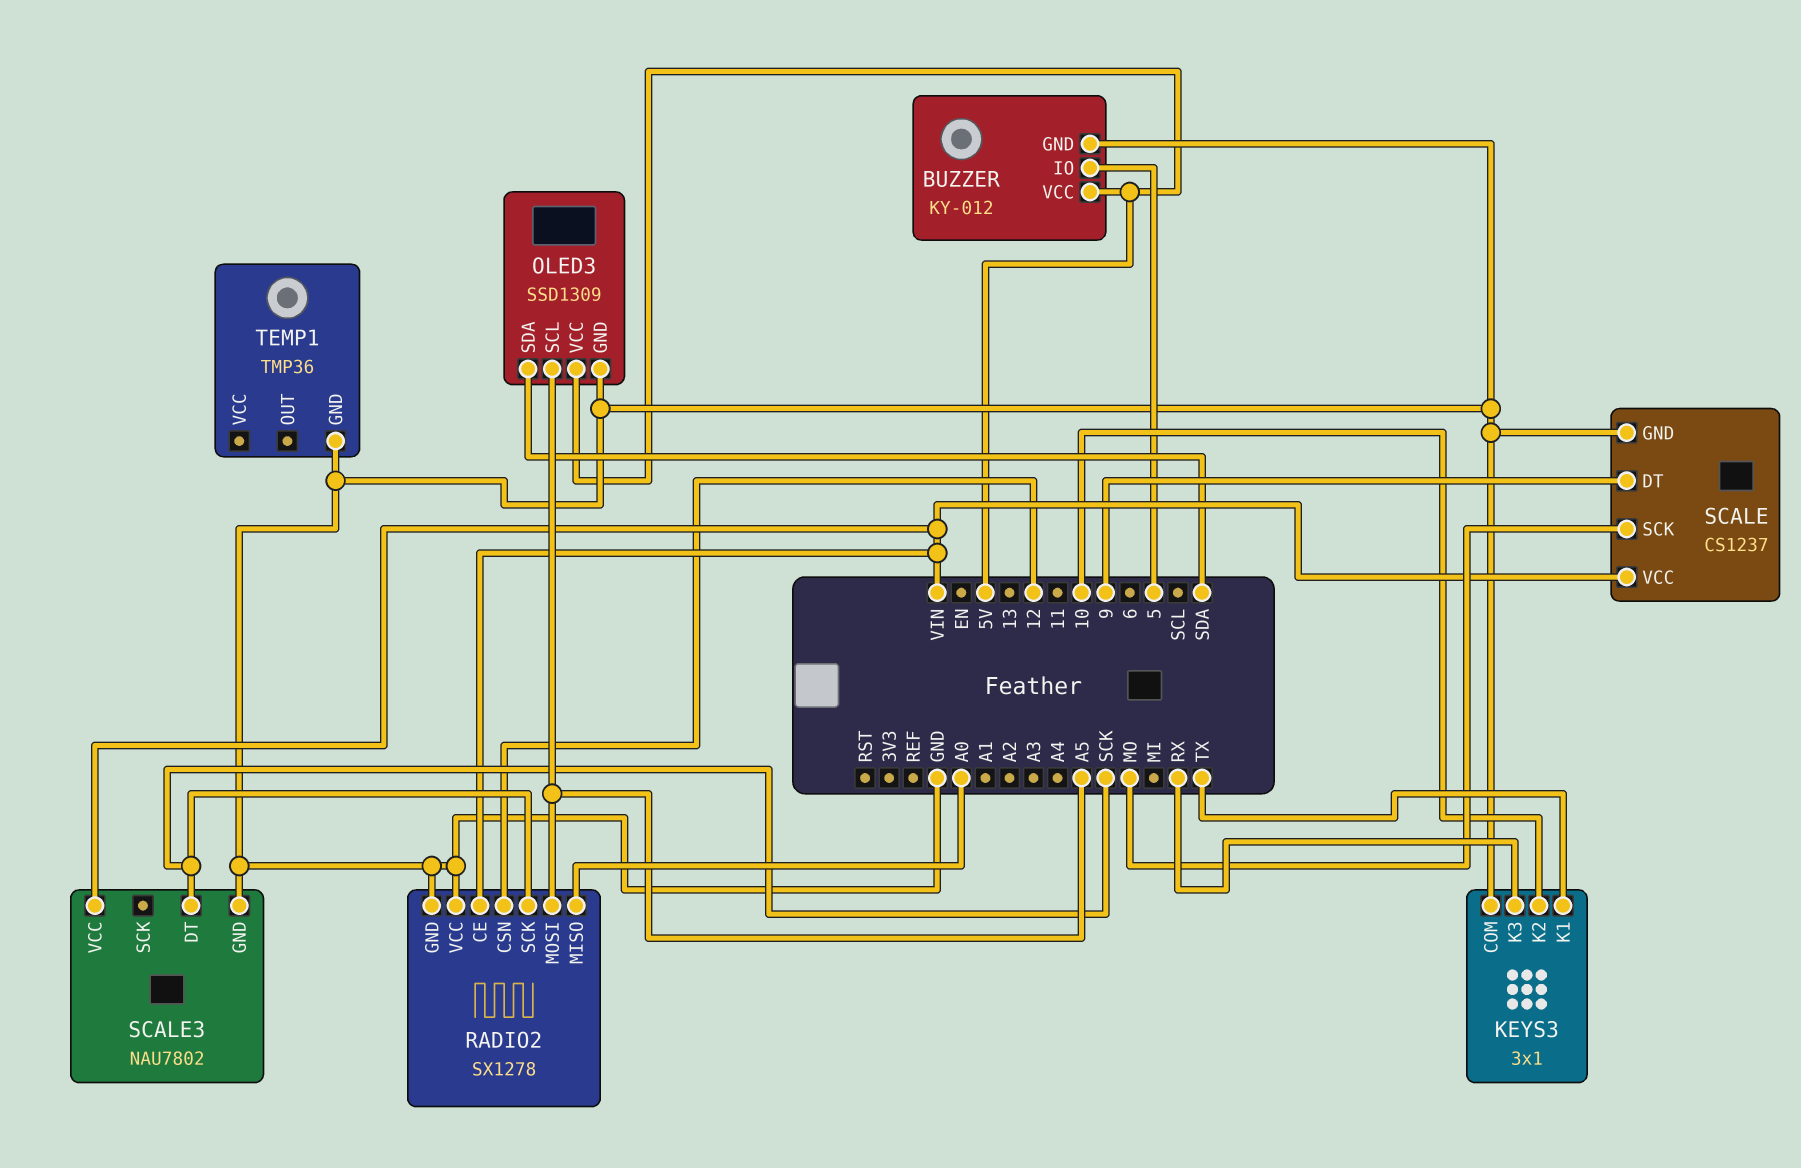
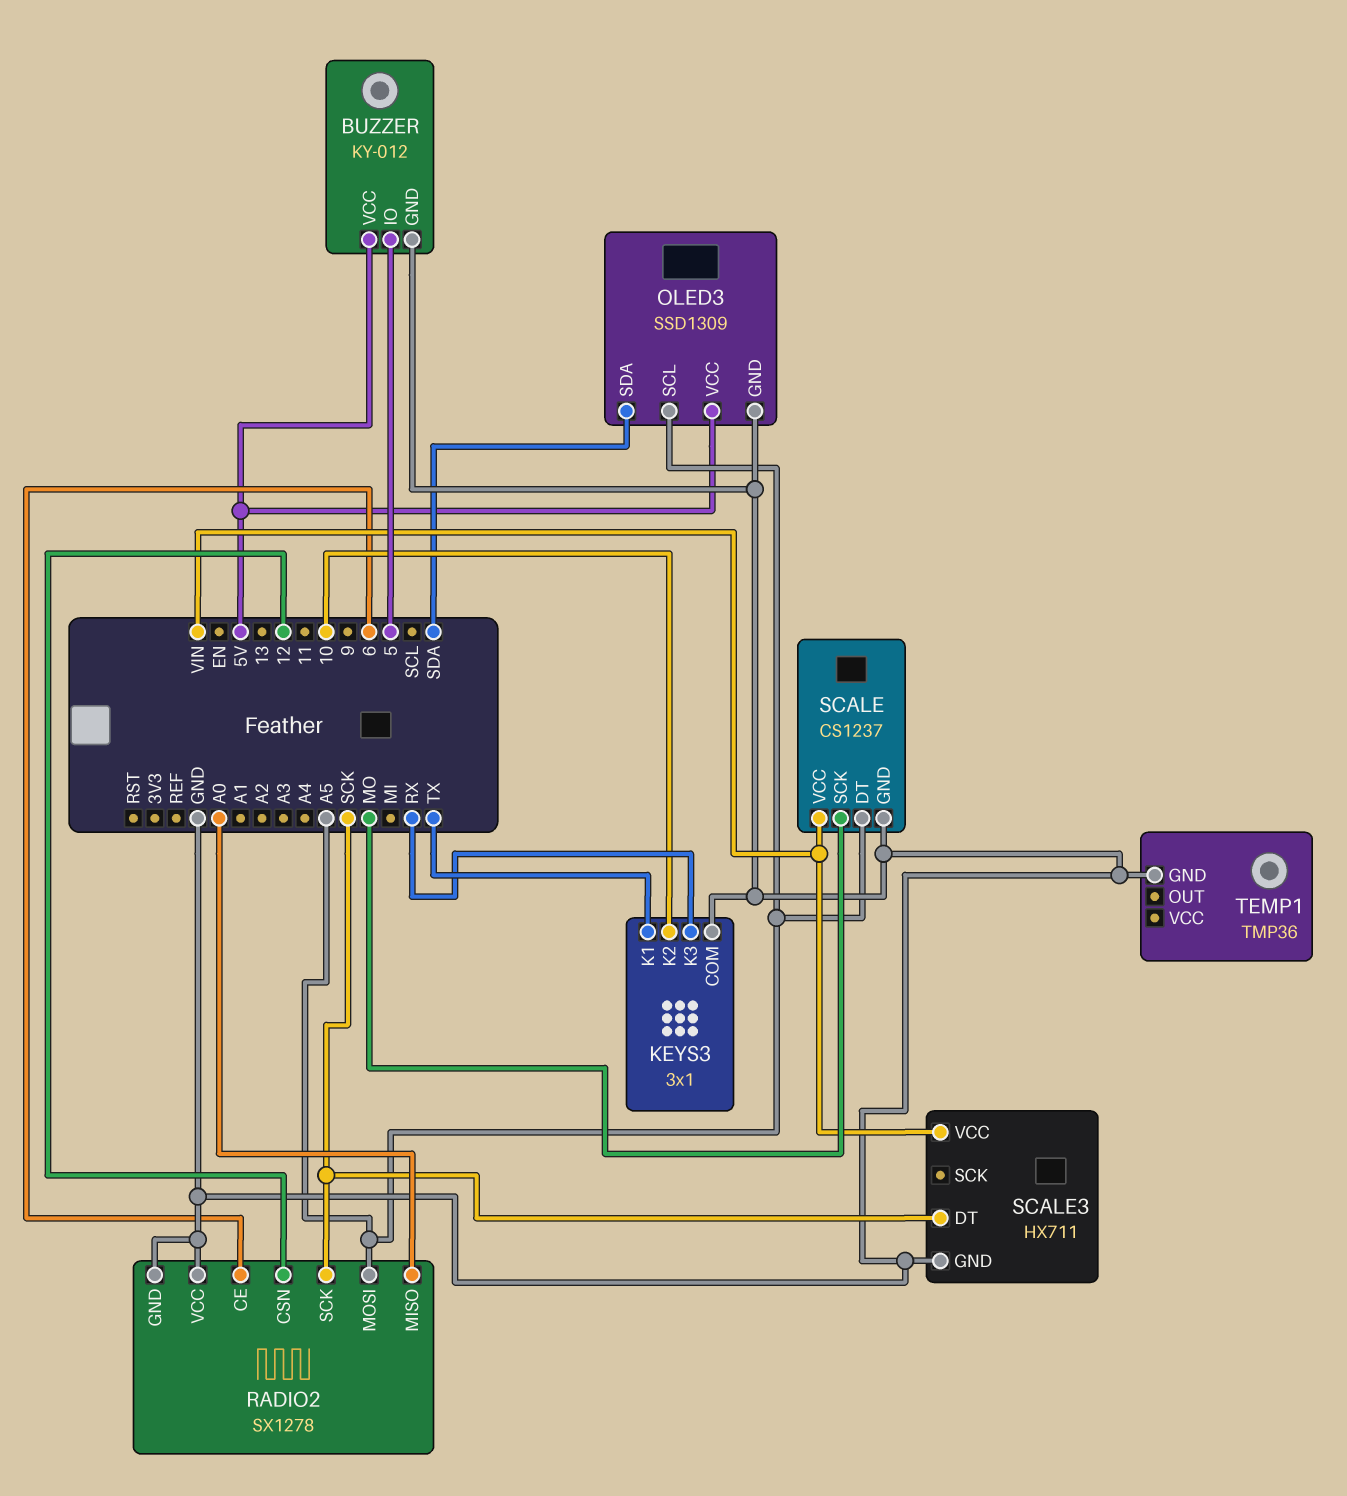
RADIO2 pin CE: VIN -> 6
SCALE pin DT: 9 -> A5
SCALE3: NAU7802 -> HX711

